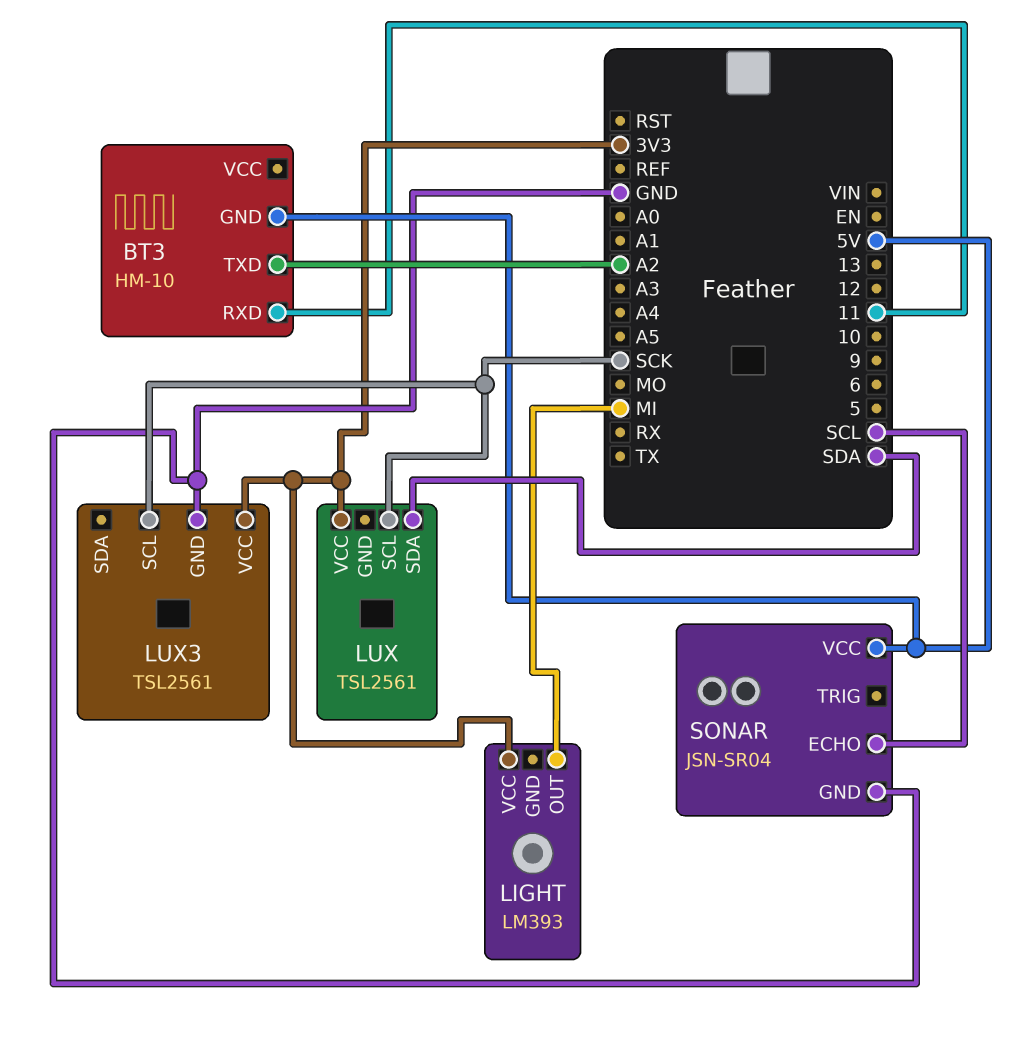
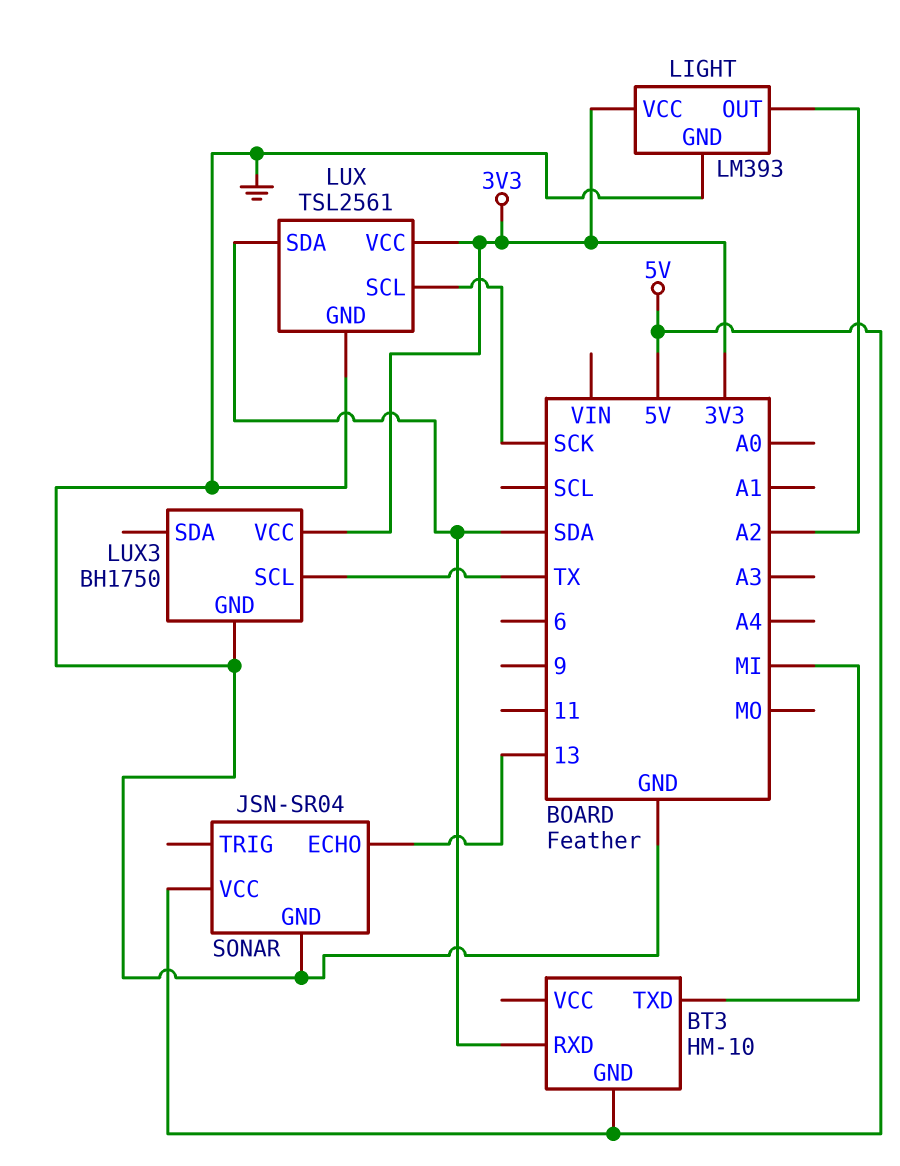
BT3 pin RXD: 11 -> SDA
BT3 pin TXD: A2 -> MI
LIGHT pin GND: none -> GND
LIGHT pin OUT: MI -> A2
LUX pin GND: none -> GND
LUX3: TSL2561 -> BH1750
LUX3 pin SCL: SCK -> TX
SONAR pin ECHO: SCL -> 13

